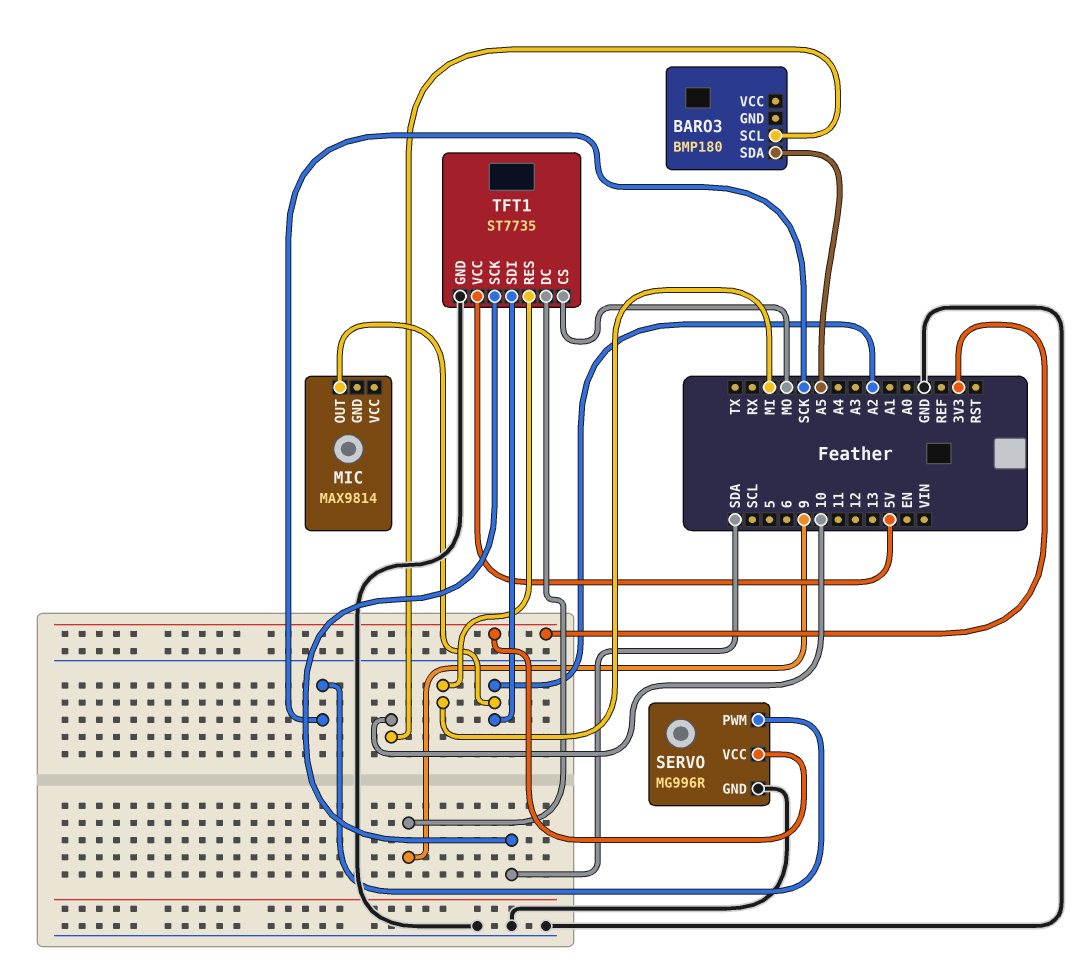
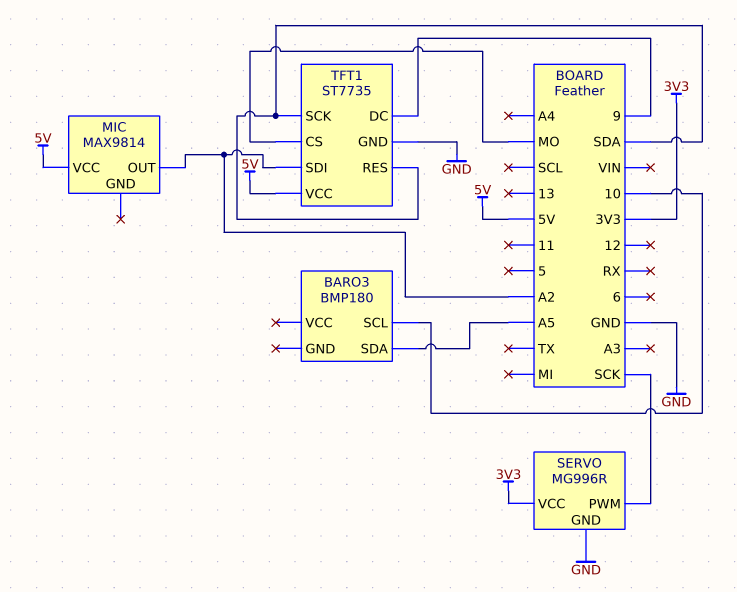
MIC pin VCC: none -> 5V
TFT1 pin RES: MI -> SDA

